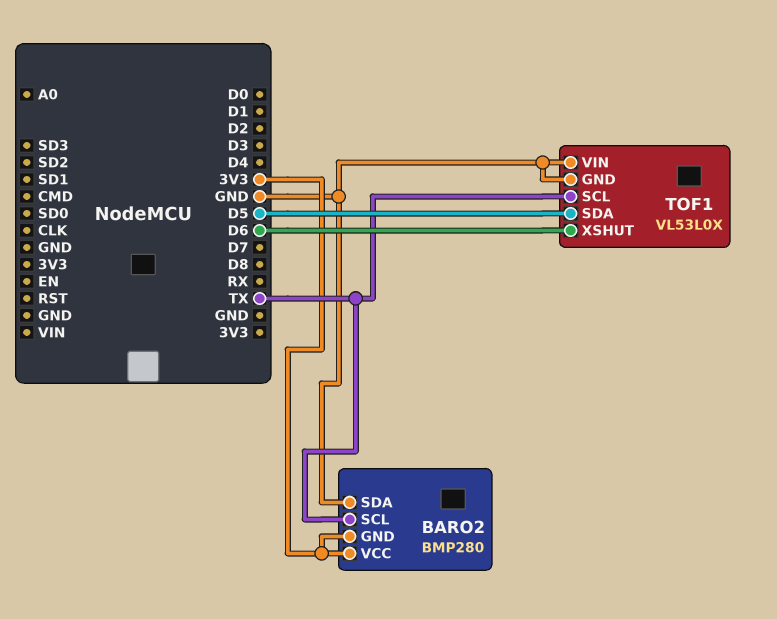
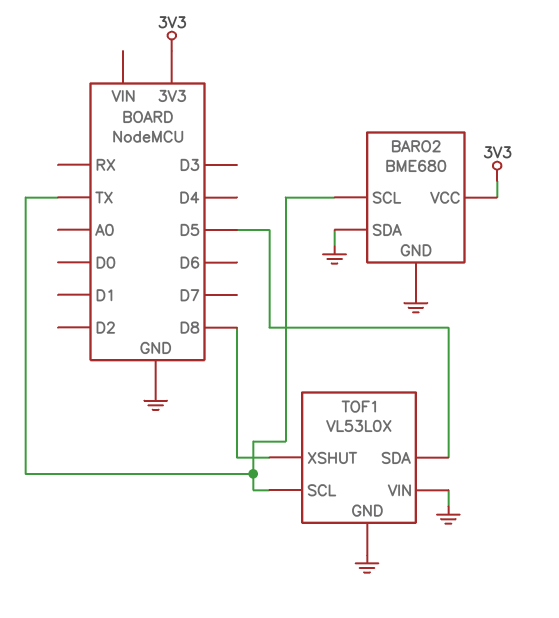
BARO2: BMP280 -> BME680
BARO2 pin GND: 3V3 -> GND
TOF1 pin XSHUT: D6 -> D8

